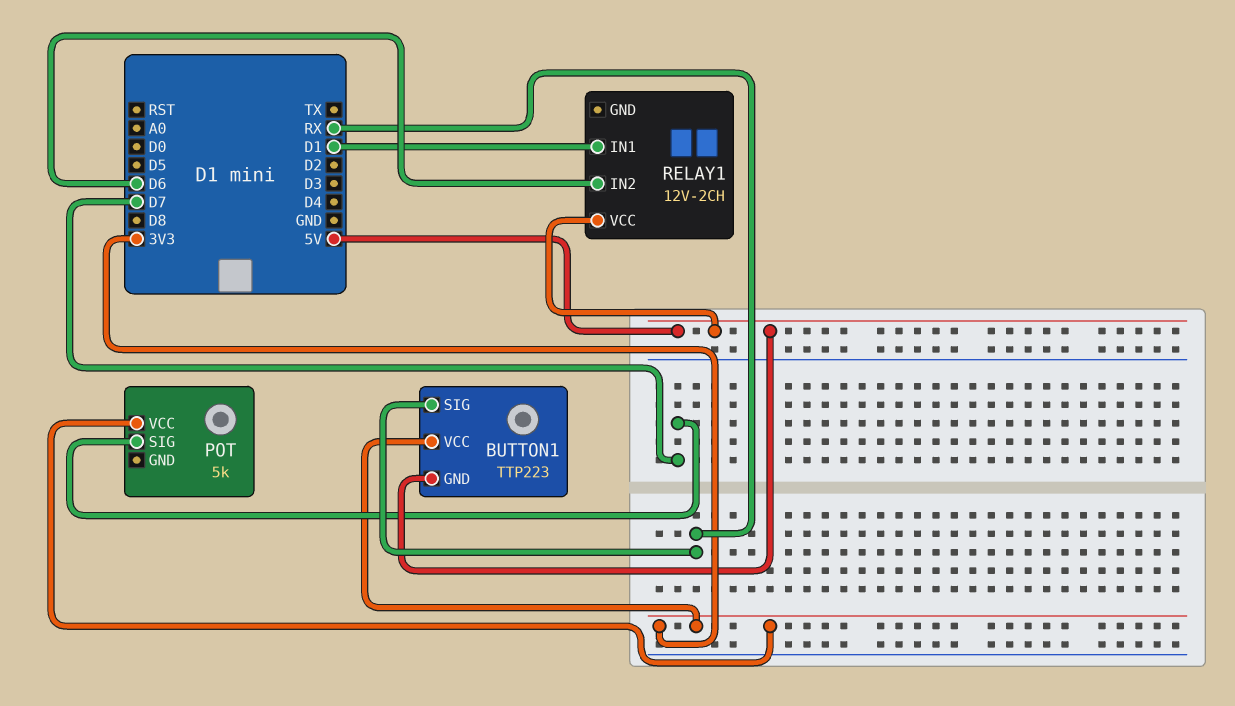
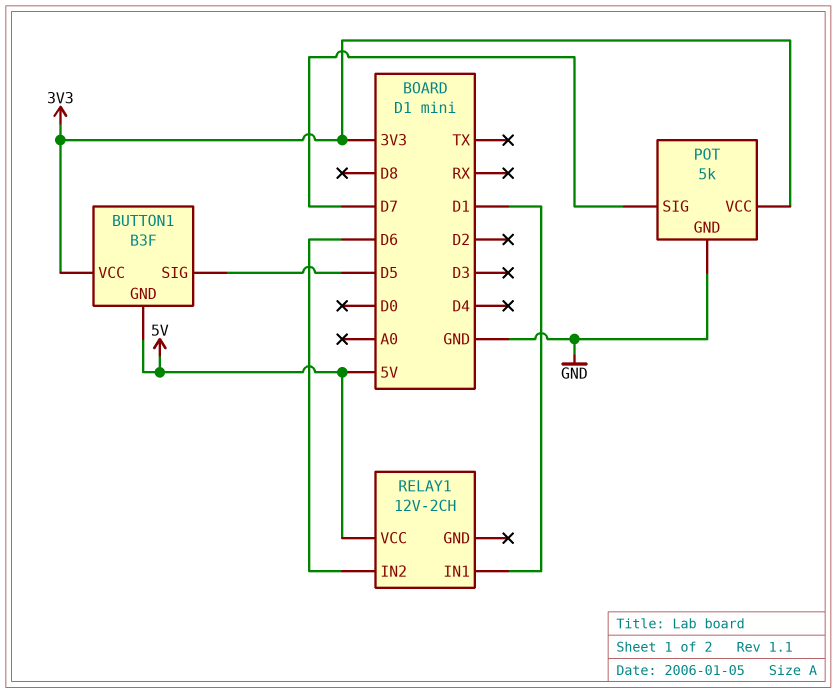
BUTTON1: TTP223 -> B3F
BUTTON1 pin SIG: RX -> D5
POT pin GND: none -> GND

